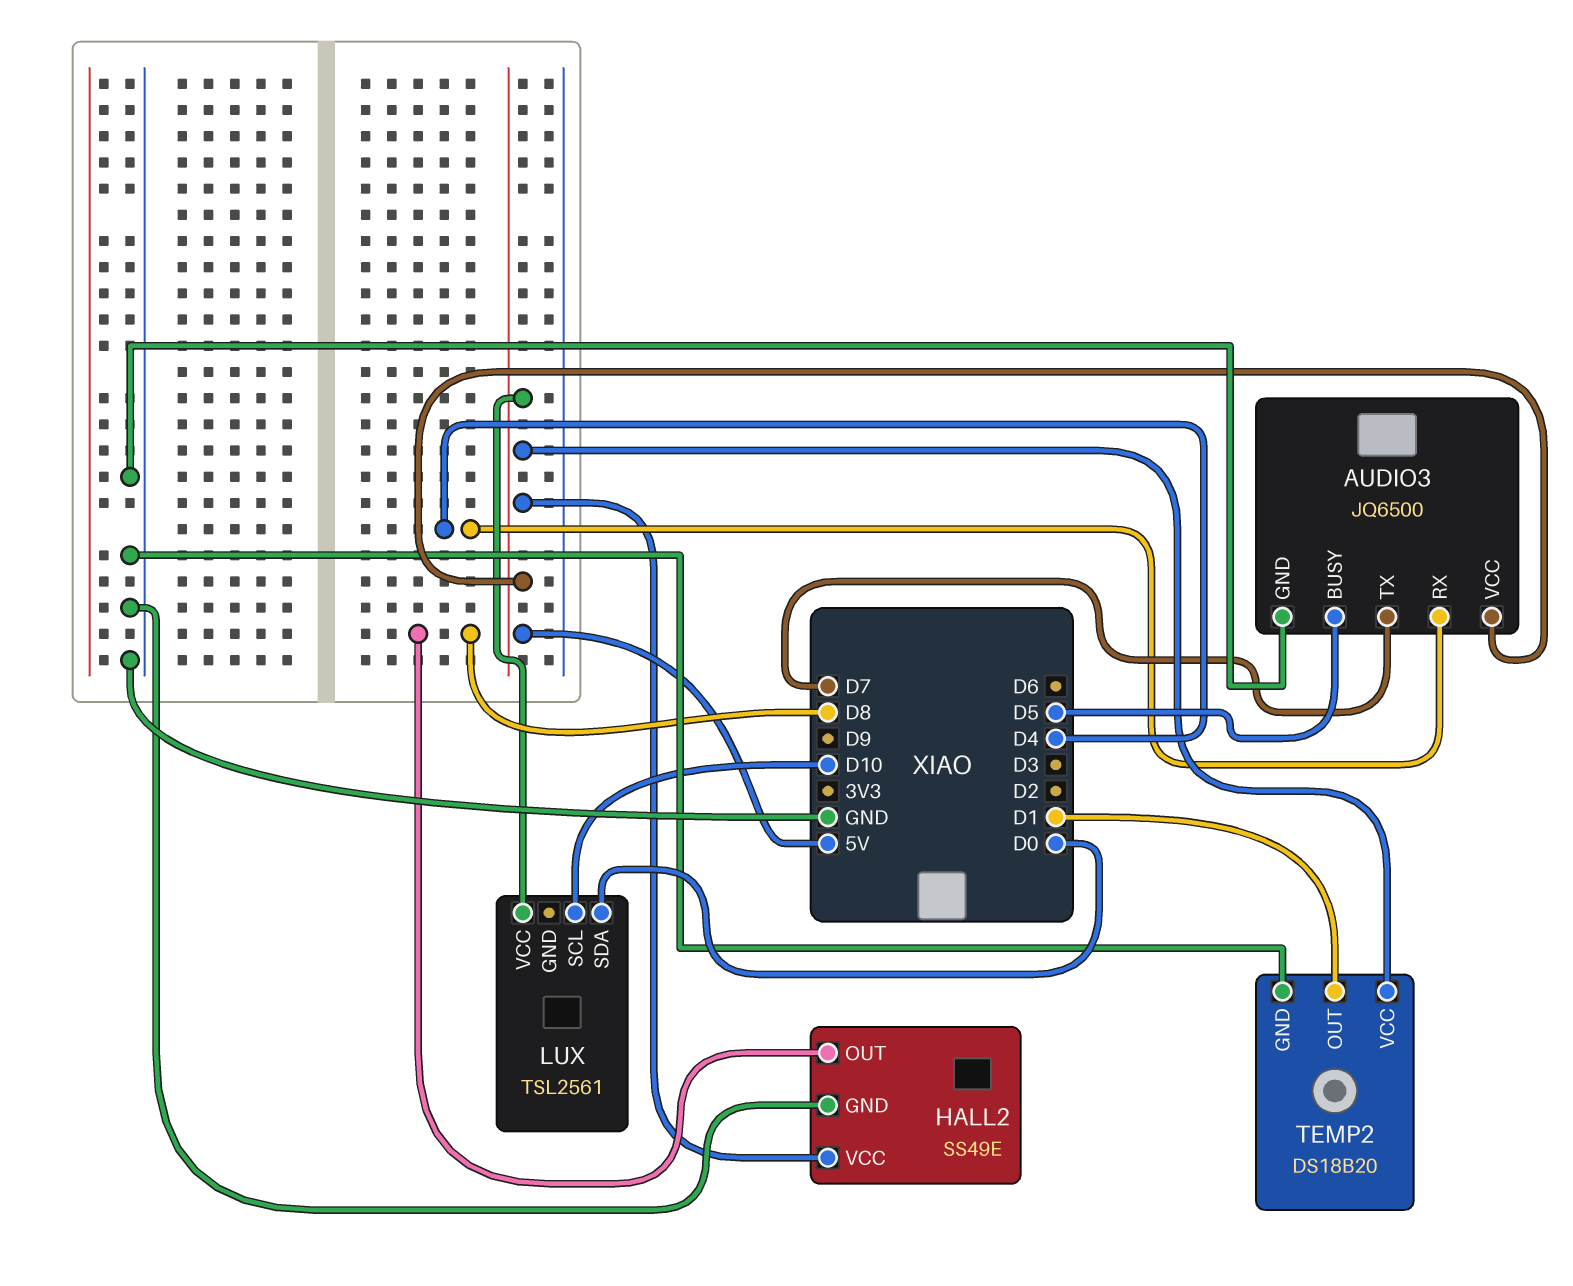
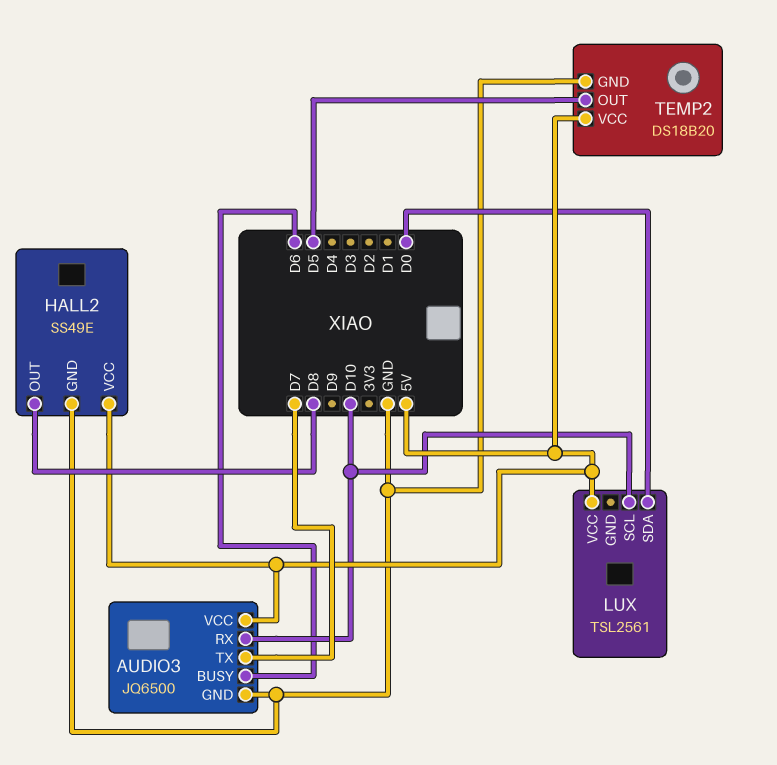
AUDIO3 pin BUSY: D5 -> D6
AUDIO3 pin RX: D4 -> D10
TEMP2 pin OUT: D1 -> D5

